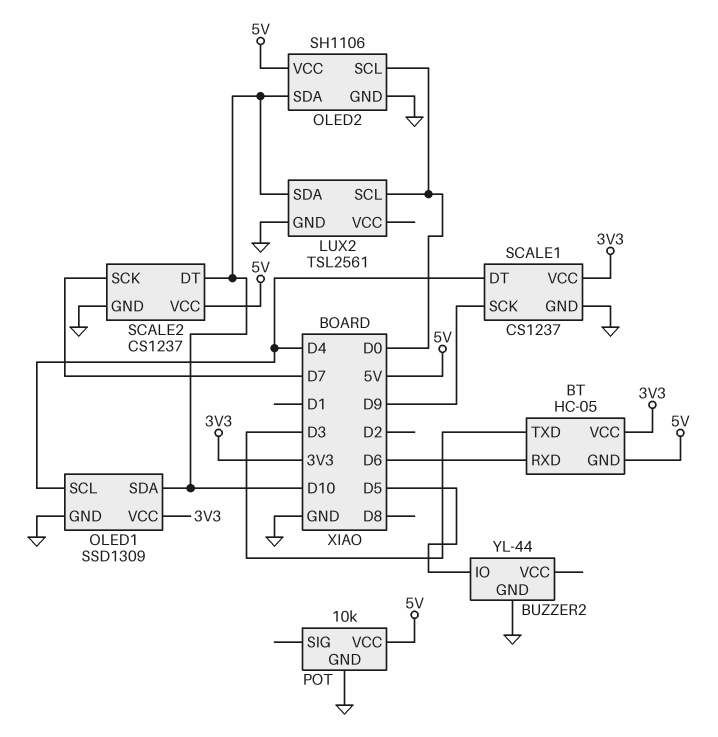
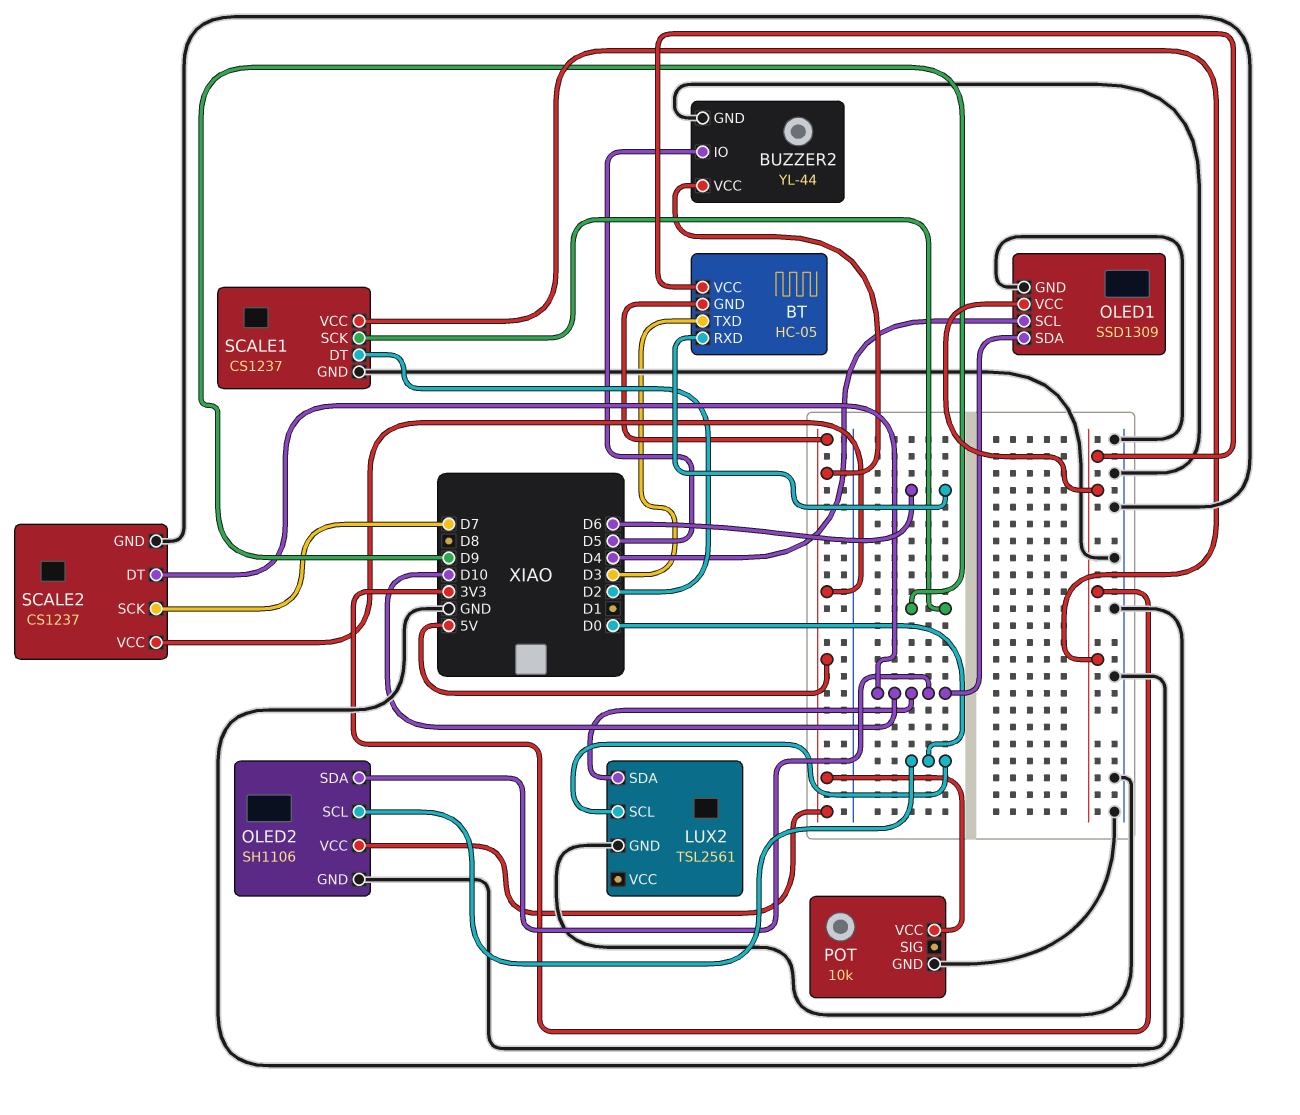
BUZZER2 pin VCC: none -> 5V
SCALE1 pin DT: D4 -> D2

